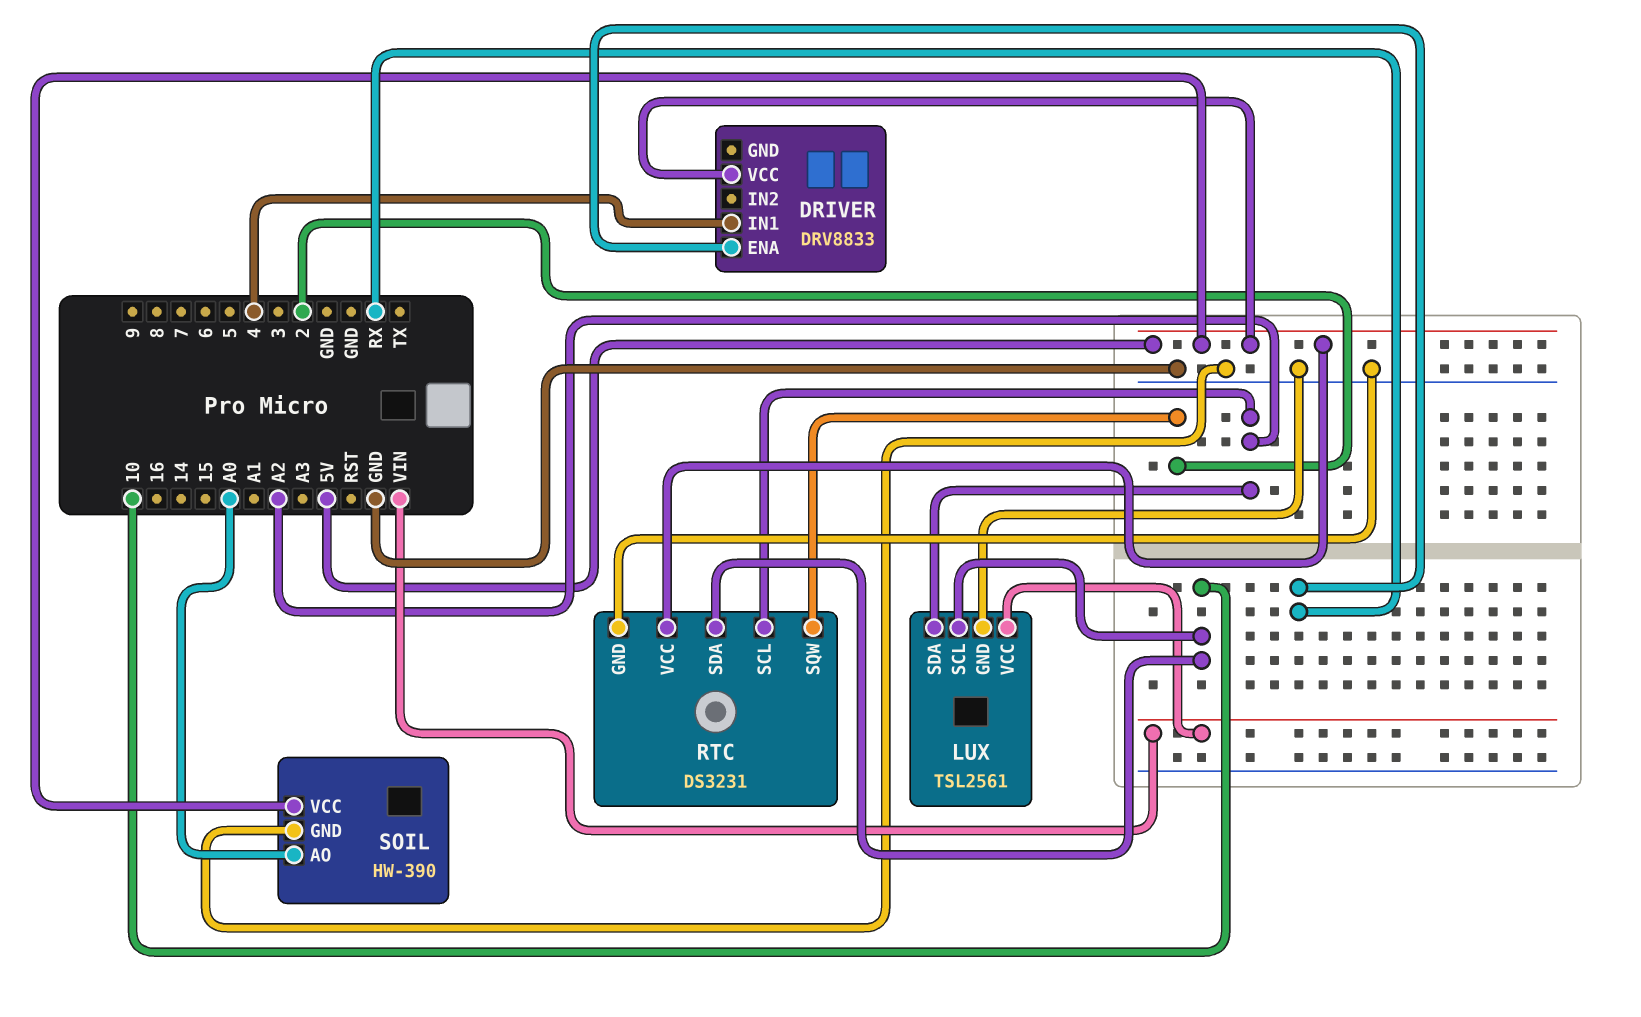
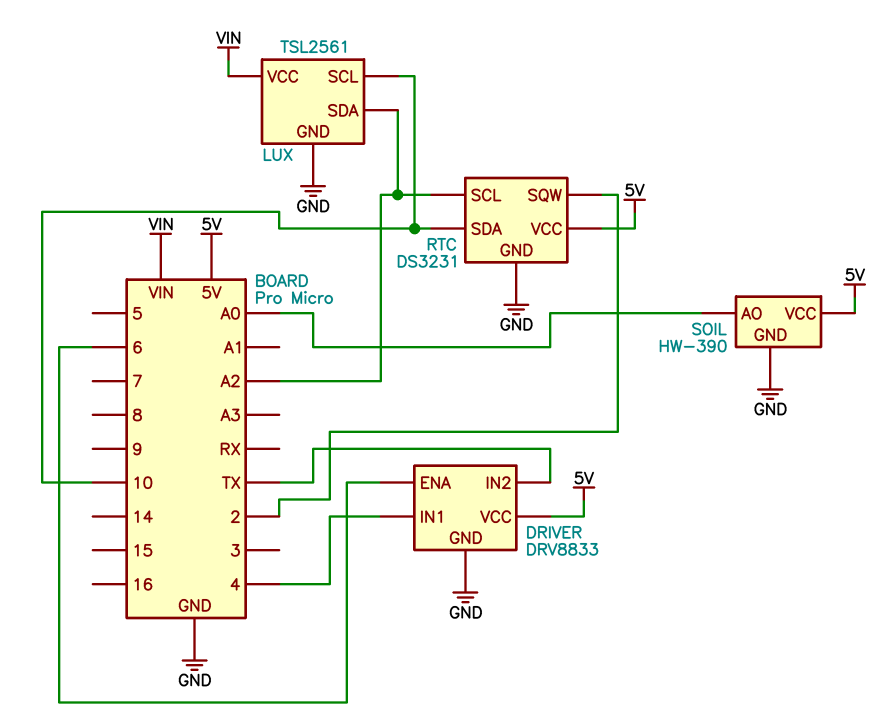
DRIVER pin ENA: RX -> 6
DRIVER pin GND: none -> GND
DRIVER pin IN2: none -> TX

